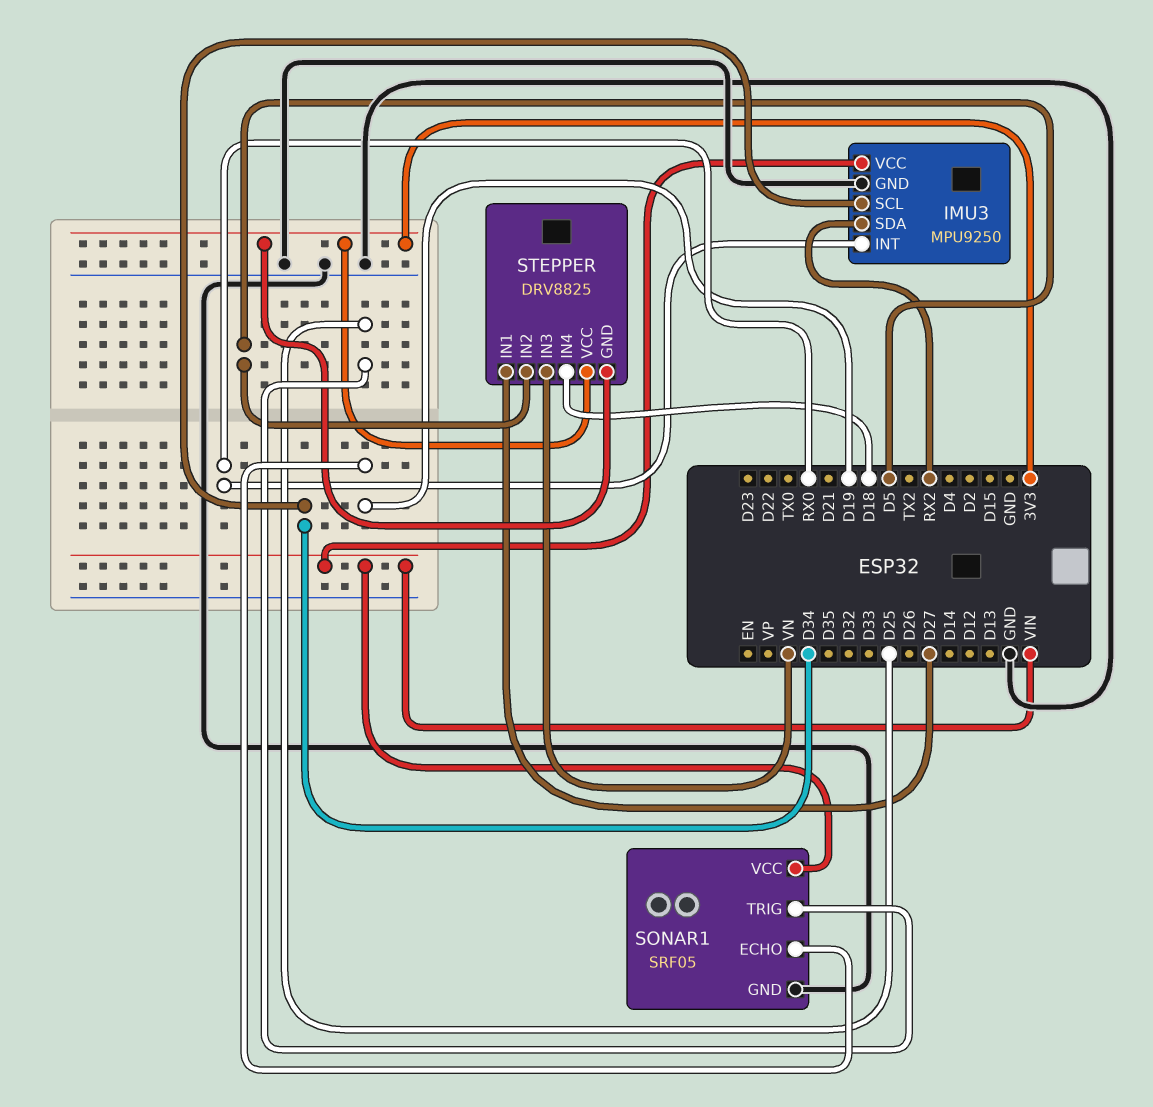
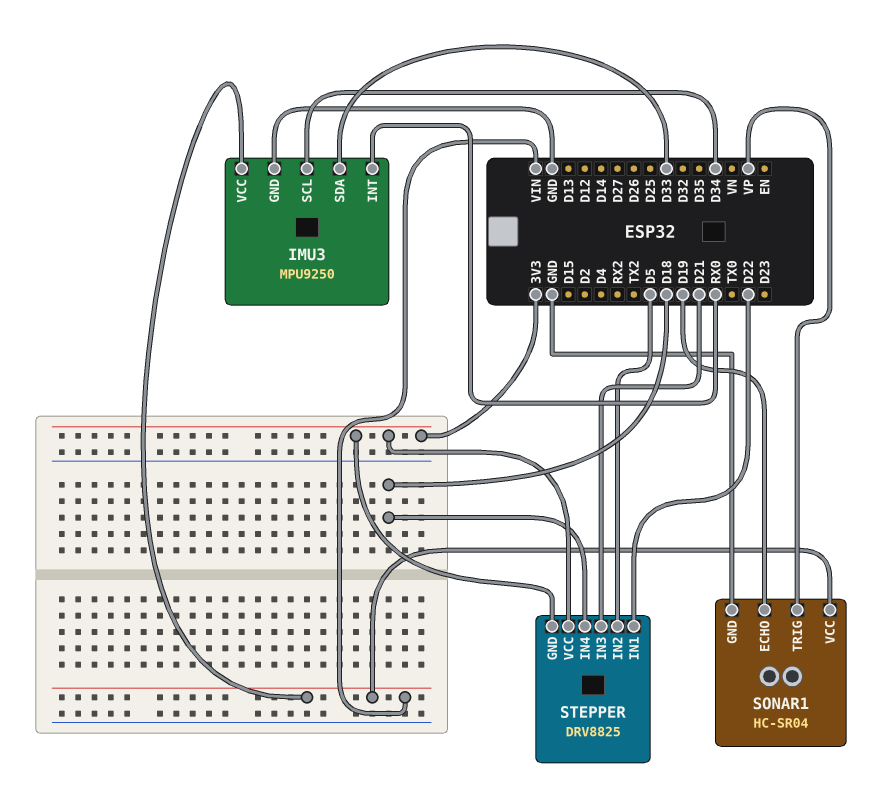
IMU3 pin SDA: RX2 -> D33
SONAR1: SRF05 -> HC-SR04
SONAR1 pin TRIG: D25 -> VP
STEPPER pin IN1: D27 -> D22
STEPPER pin IN3: VN -> D21

